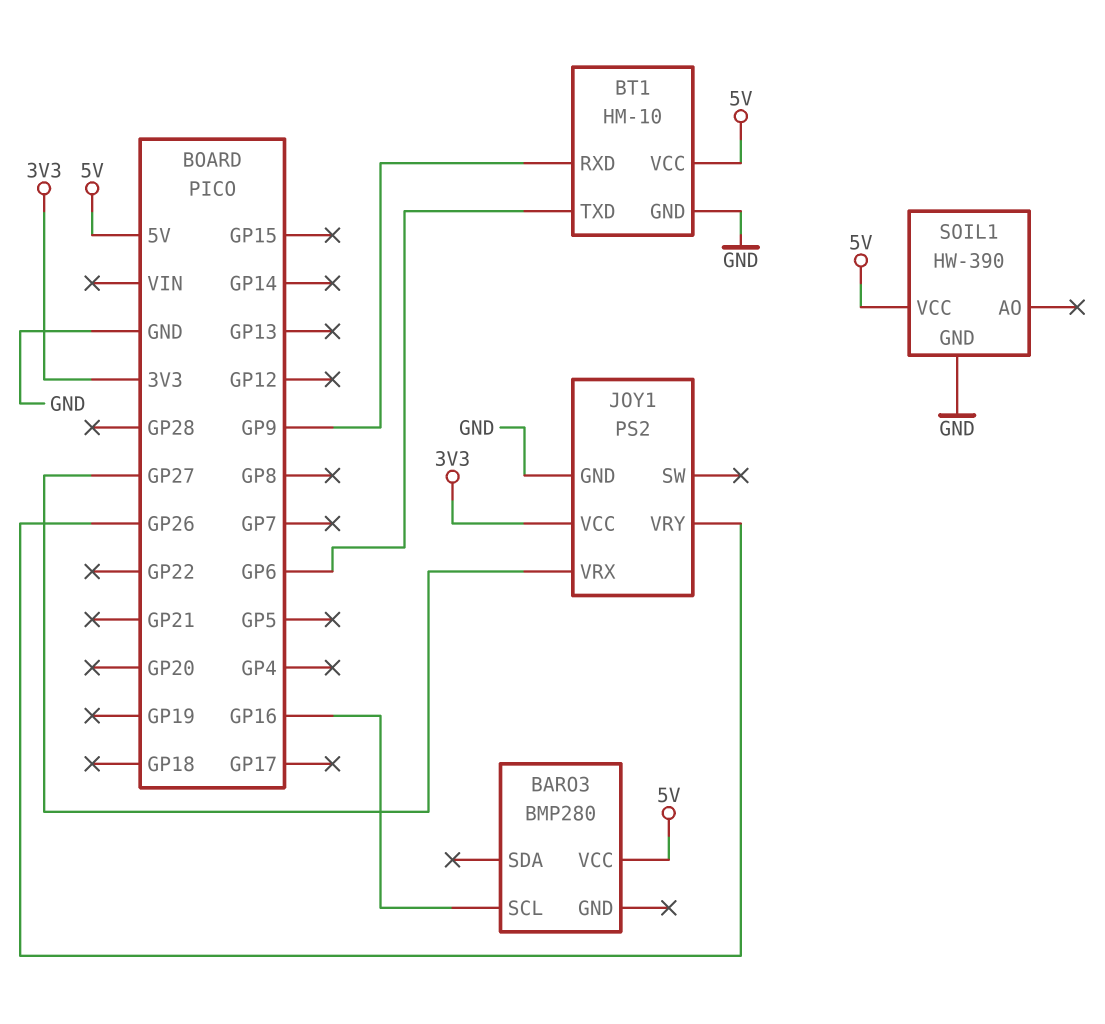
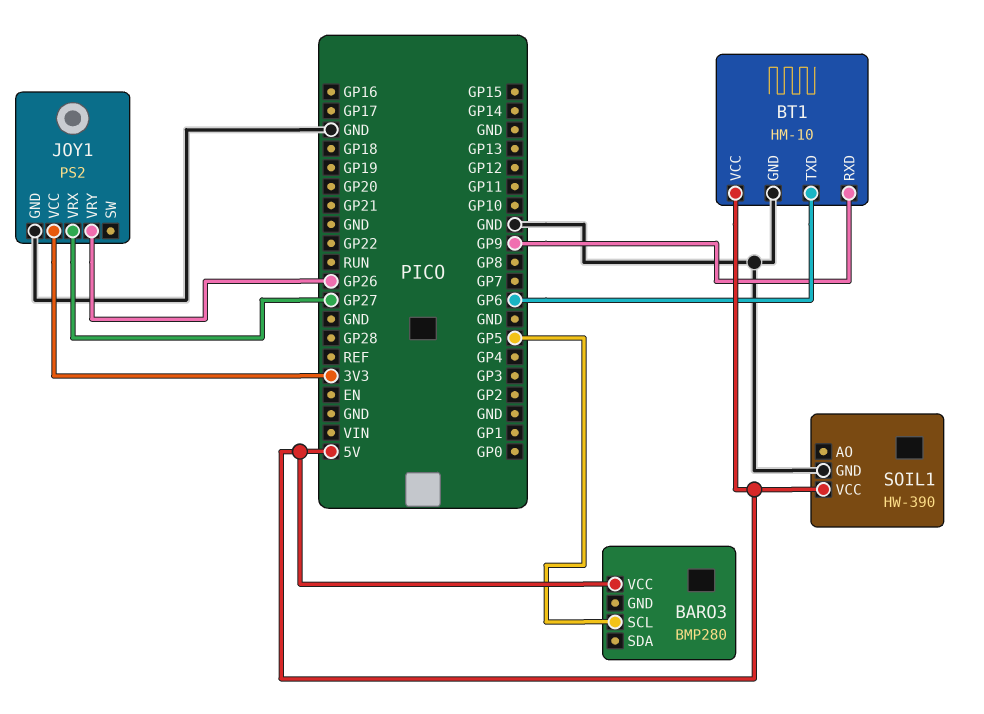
BARO3 pin SCL: GP16 -> GP5

